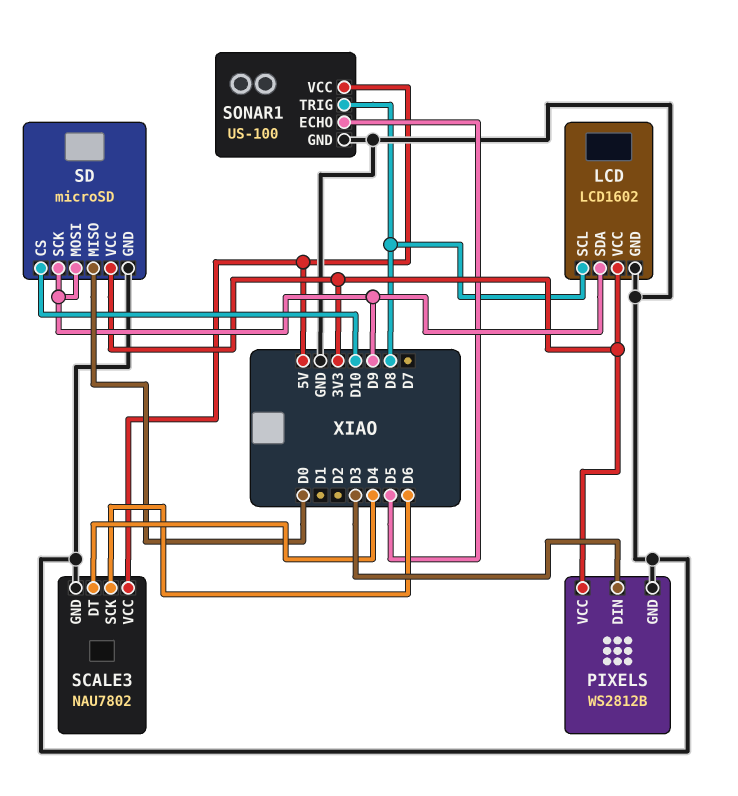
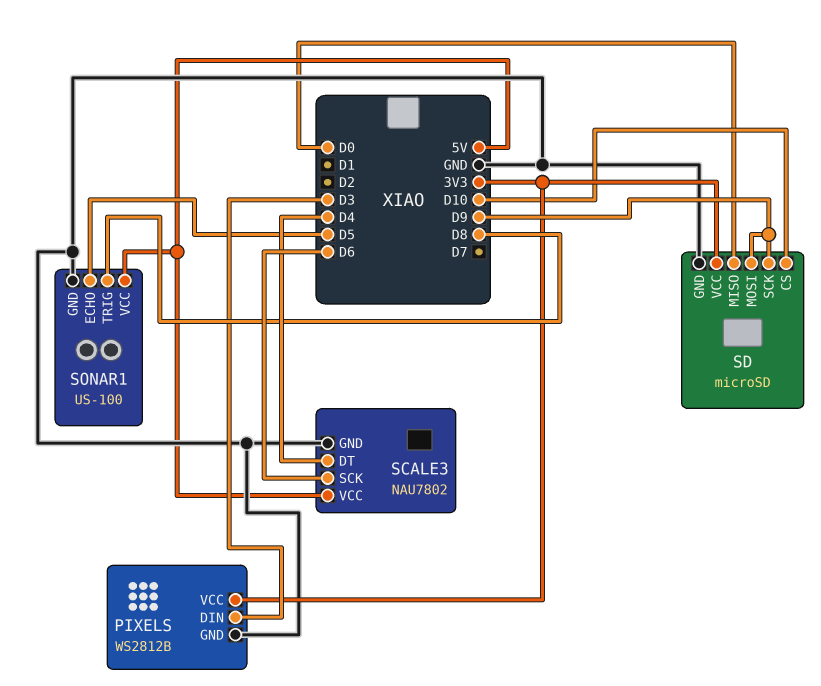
LCD: LCD1602 -> none
LCD pin GND: GND -> none
LCD pin SCL: D8 -> none
LCD pin SDA: D9 -> none
LCD pin VCC: 3V3 -> none

